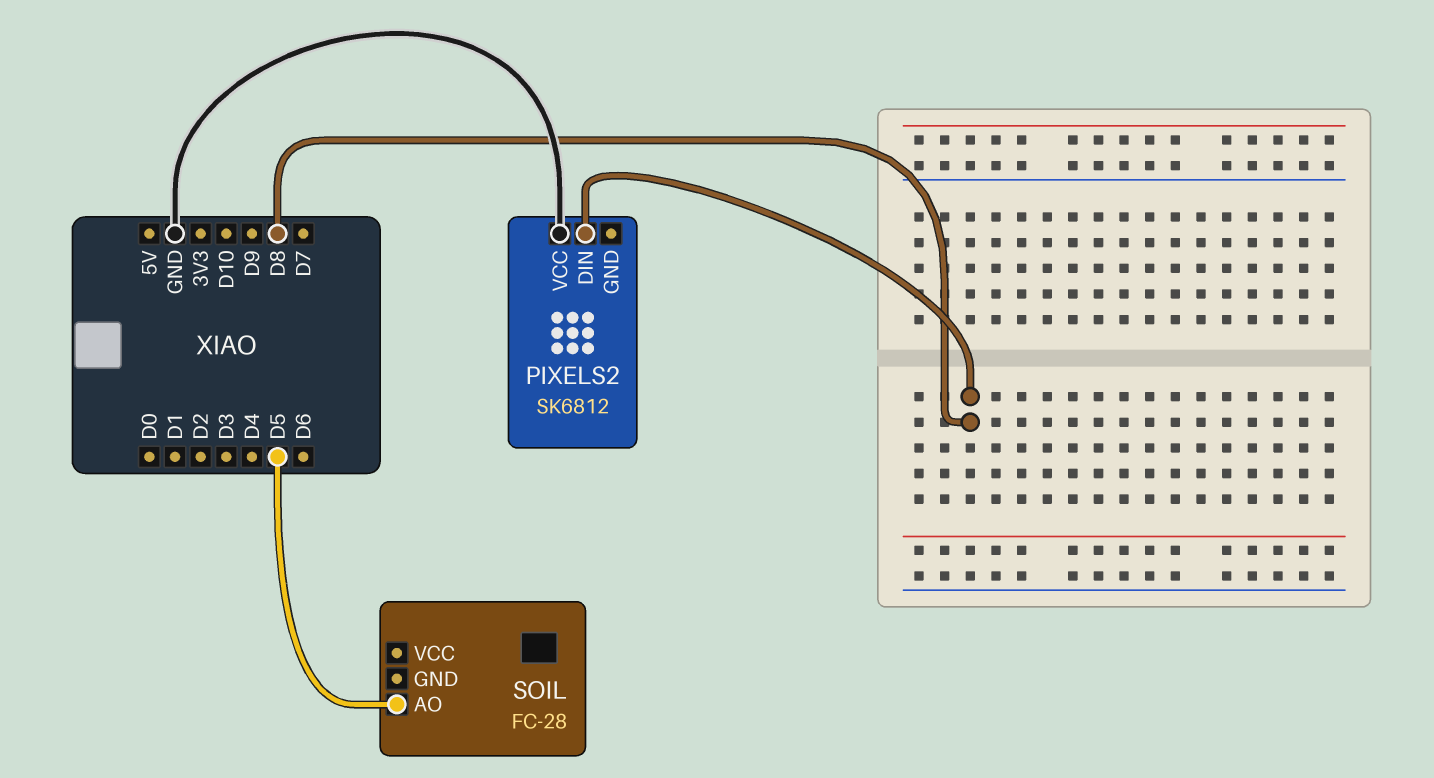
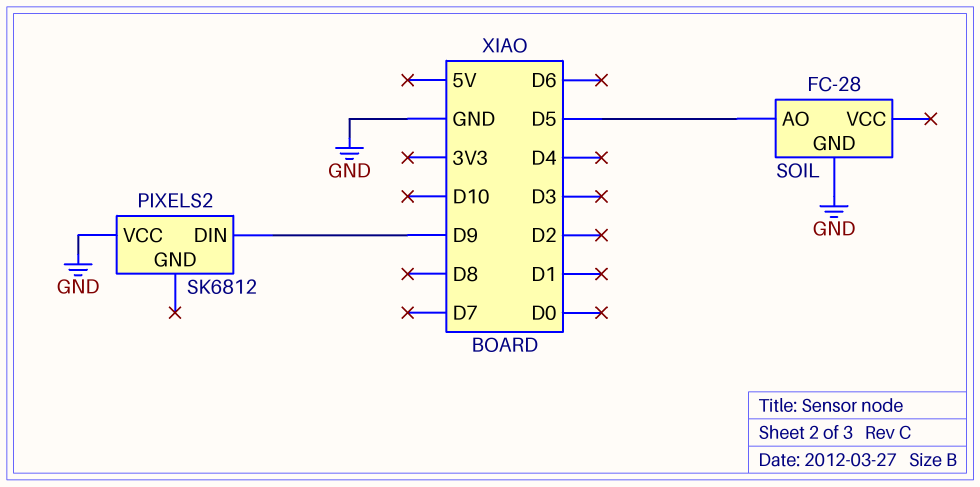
PIXELS2 pin DIN: D8 -> D9
SOIL pin GND: none -> GND

